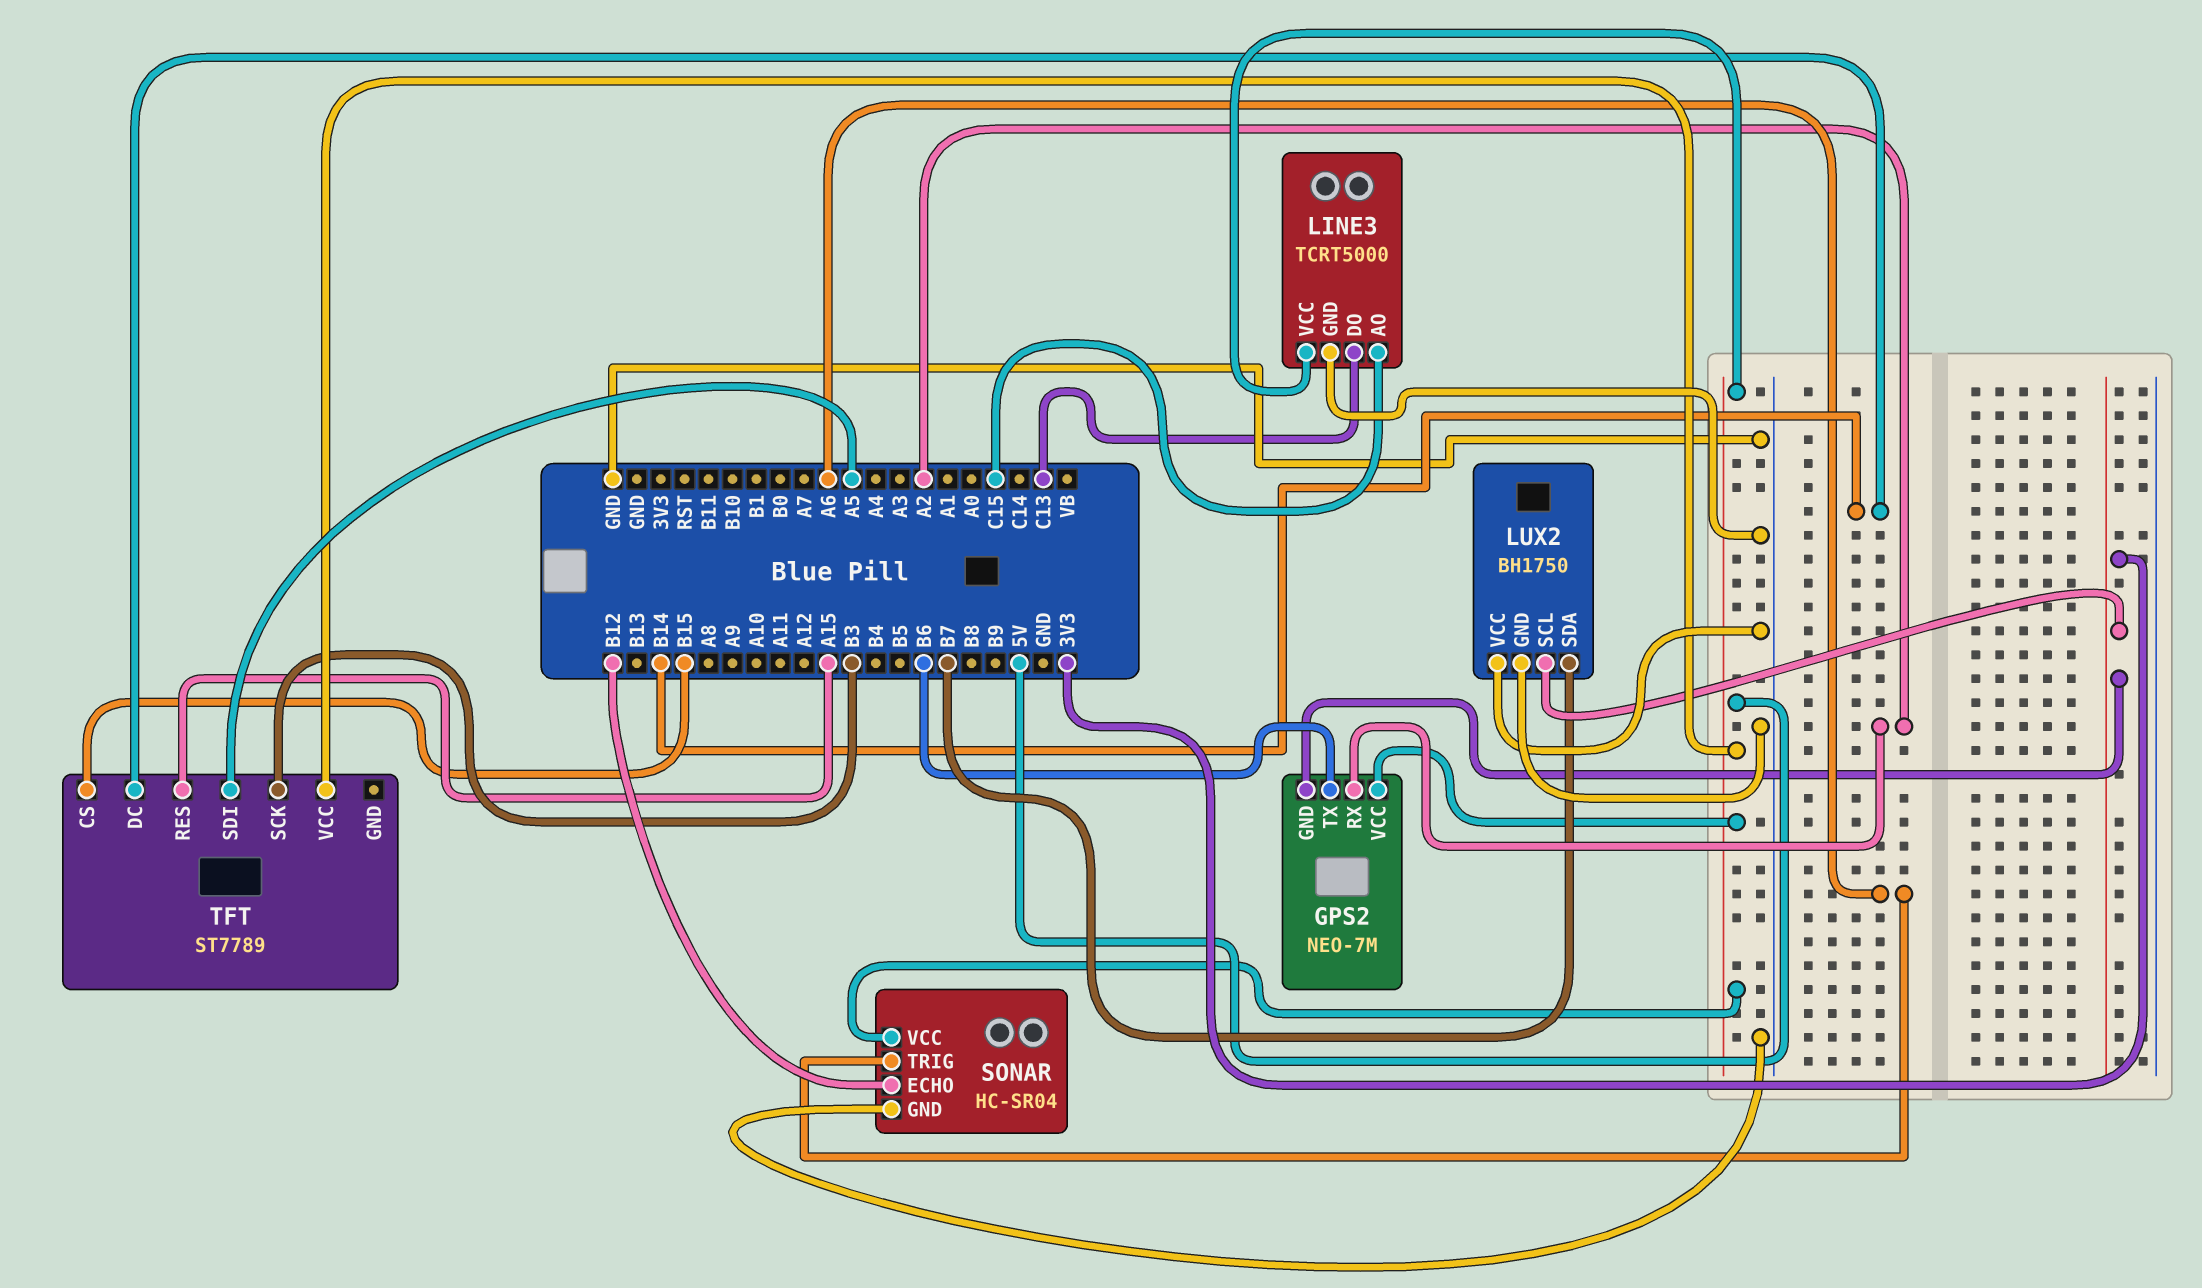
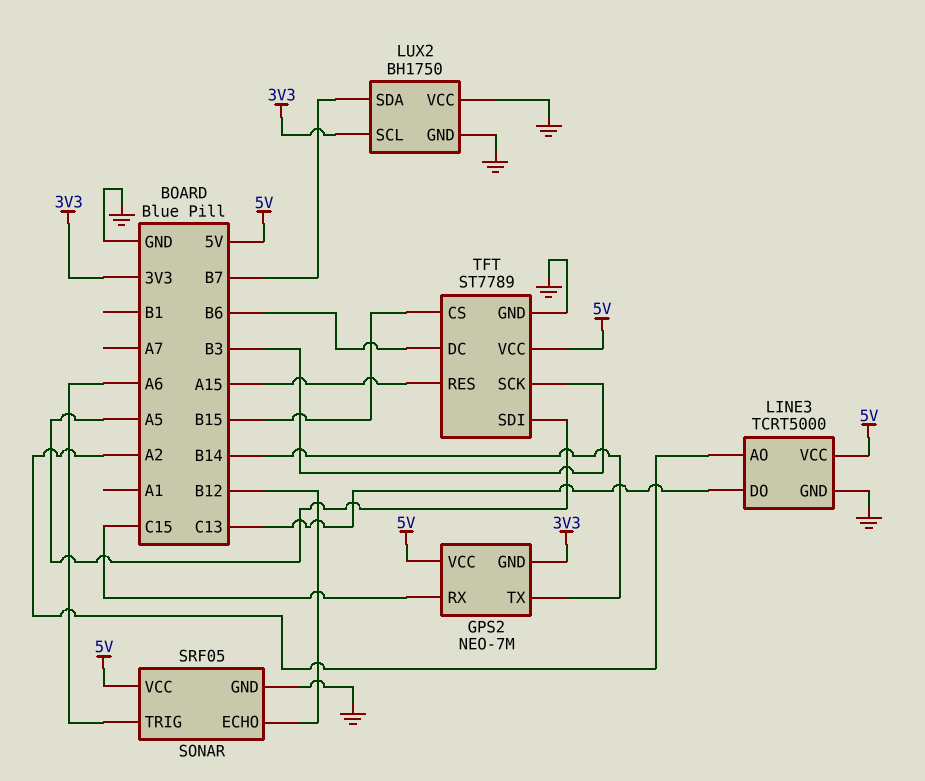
GPS2 pin RX: A2 -> C15
GPS2 pin TX: B6 -> B14
LINE3 pin AO: C15 -> A2
SONAR: HC-SR04 -> SRF05
TFT pin DC: B14 -> B6
TFT pin GND: none -> GND

